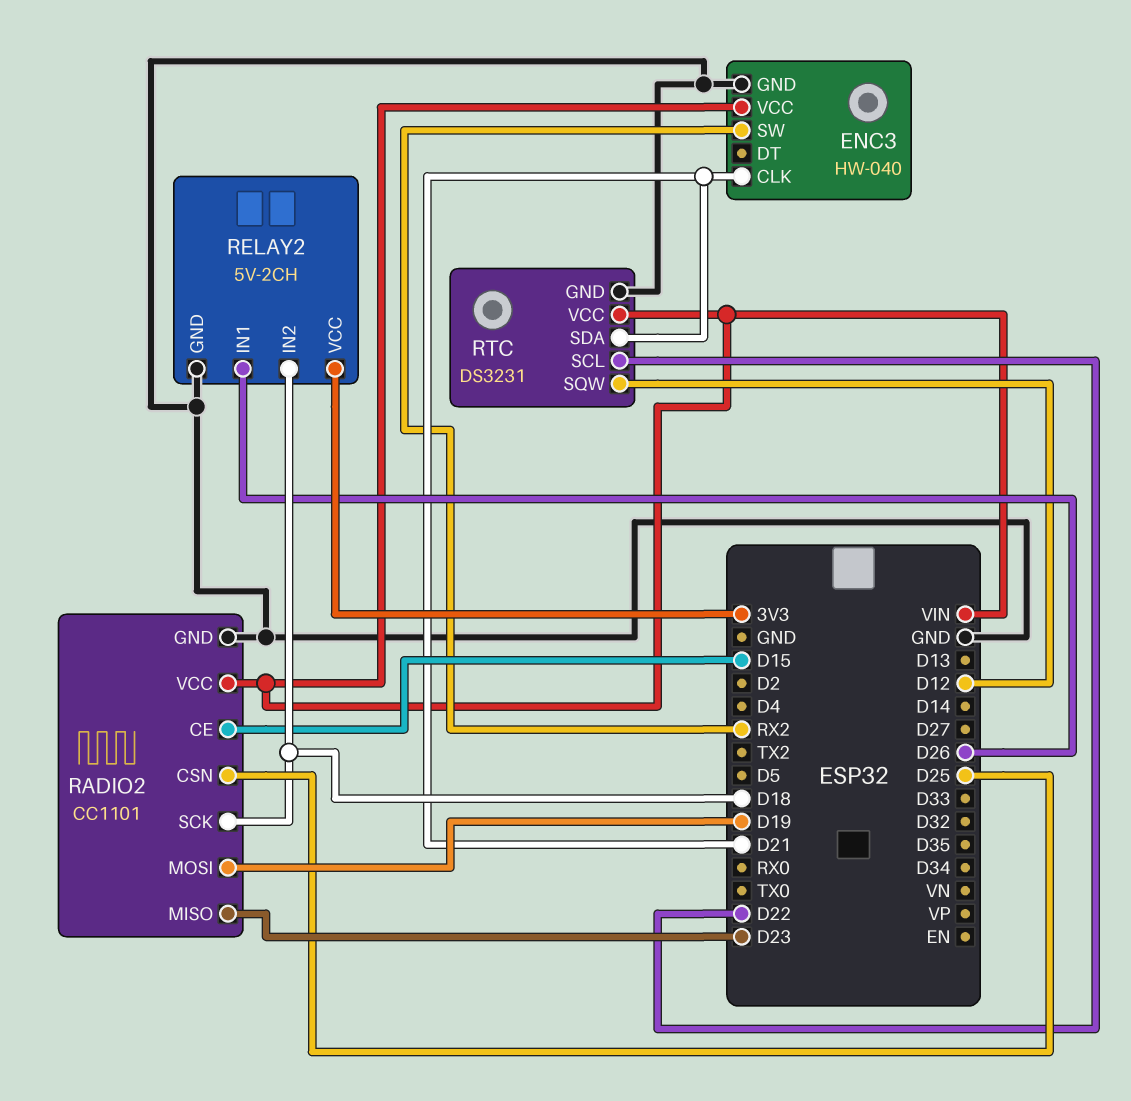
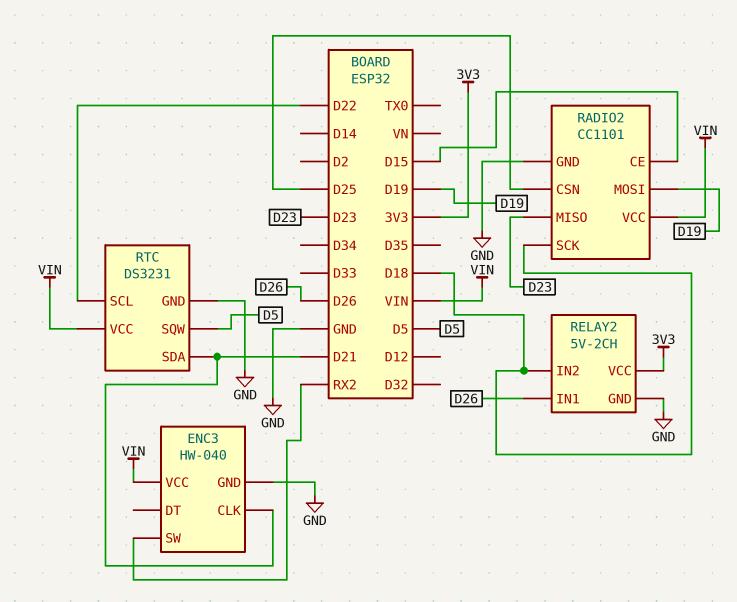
RTC pin SQW: D12 -> D5

